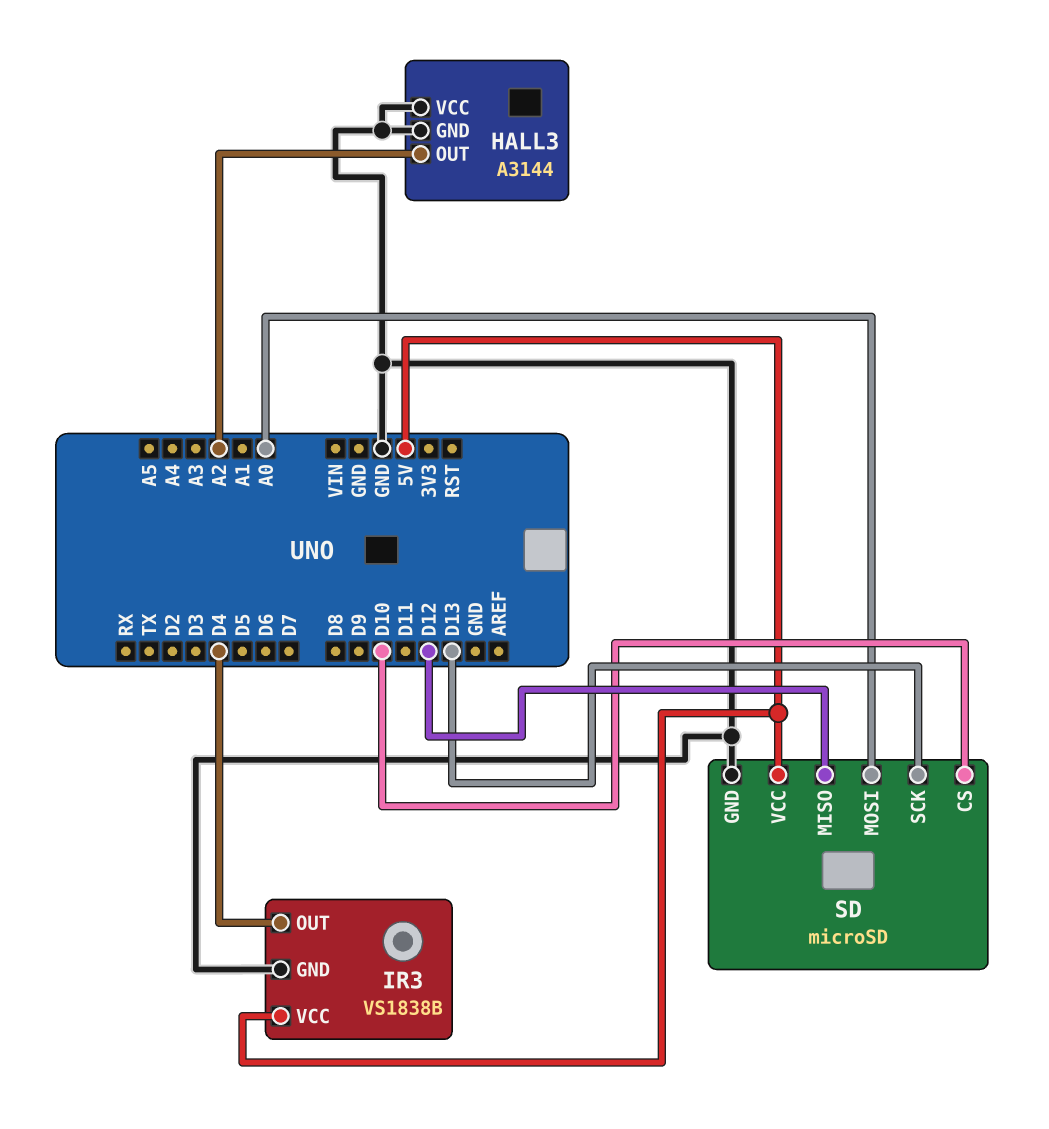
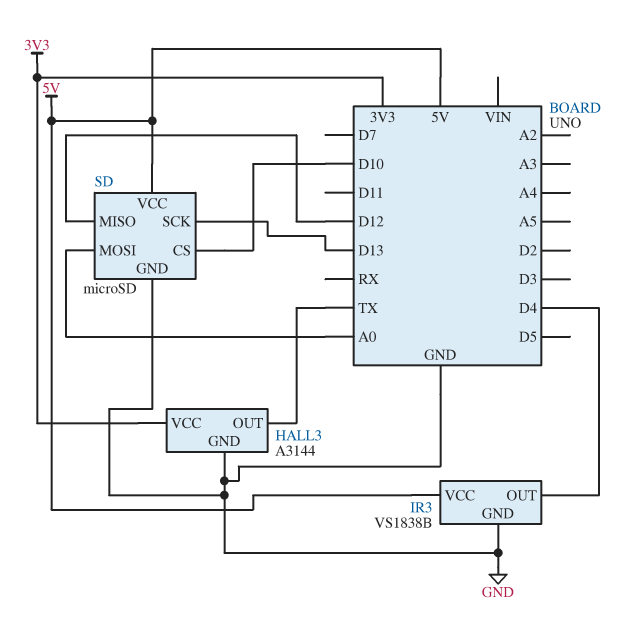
HALL3 pin OUT: A2 -> TX
HALL3 pin VCC: GND -> 3V3

